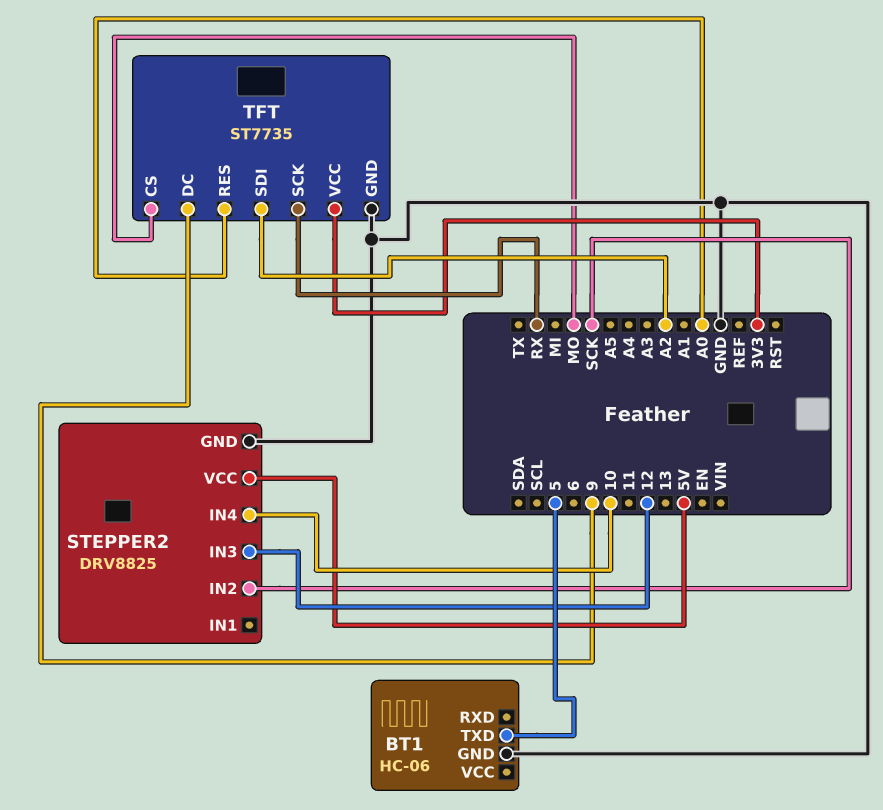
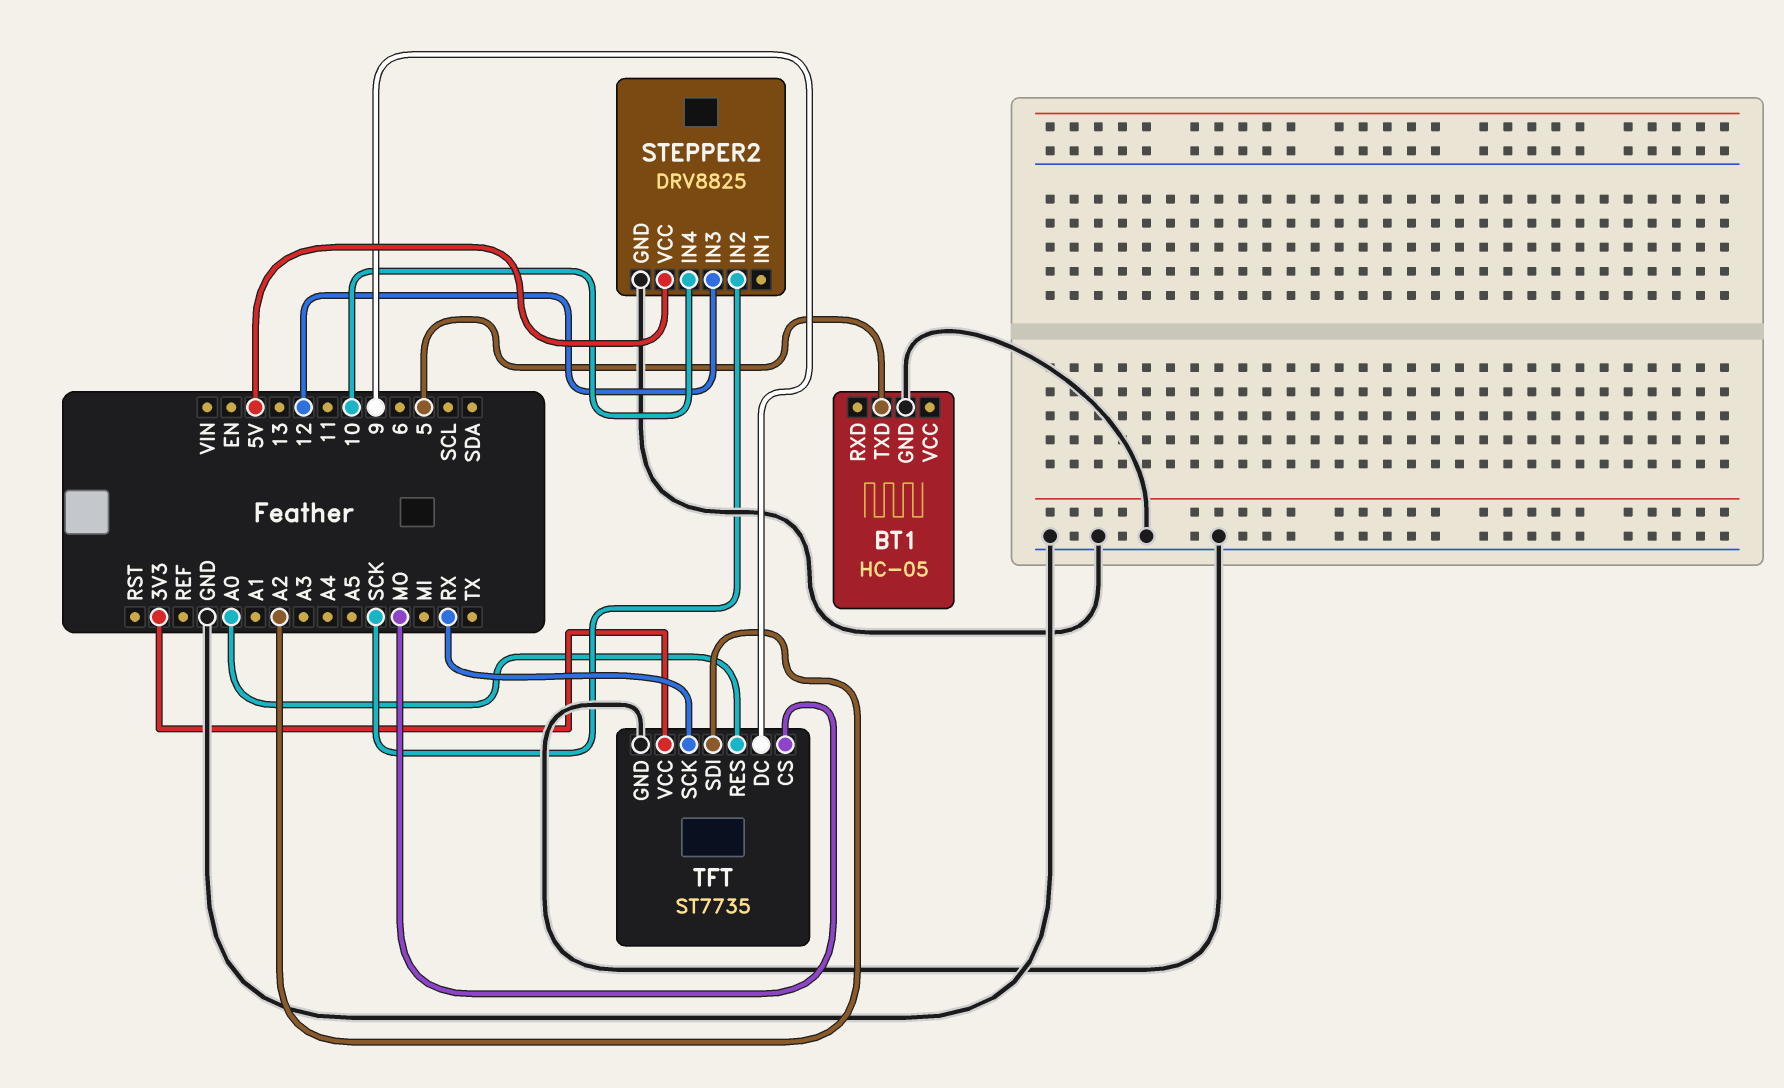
BT1: HC-06 -> HC-05

